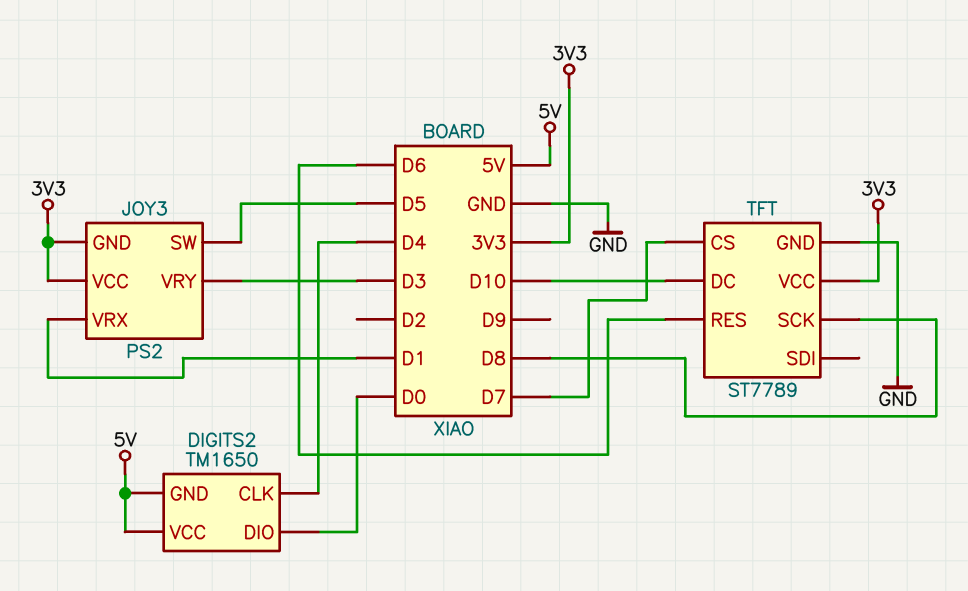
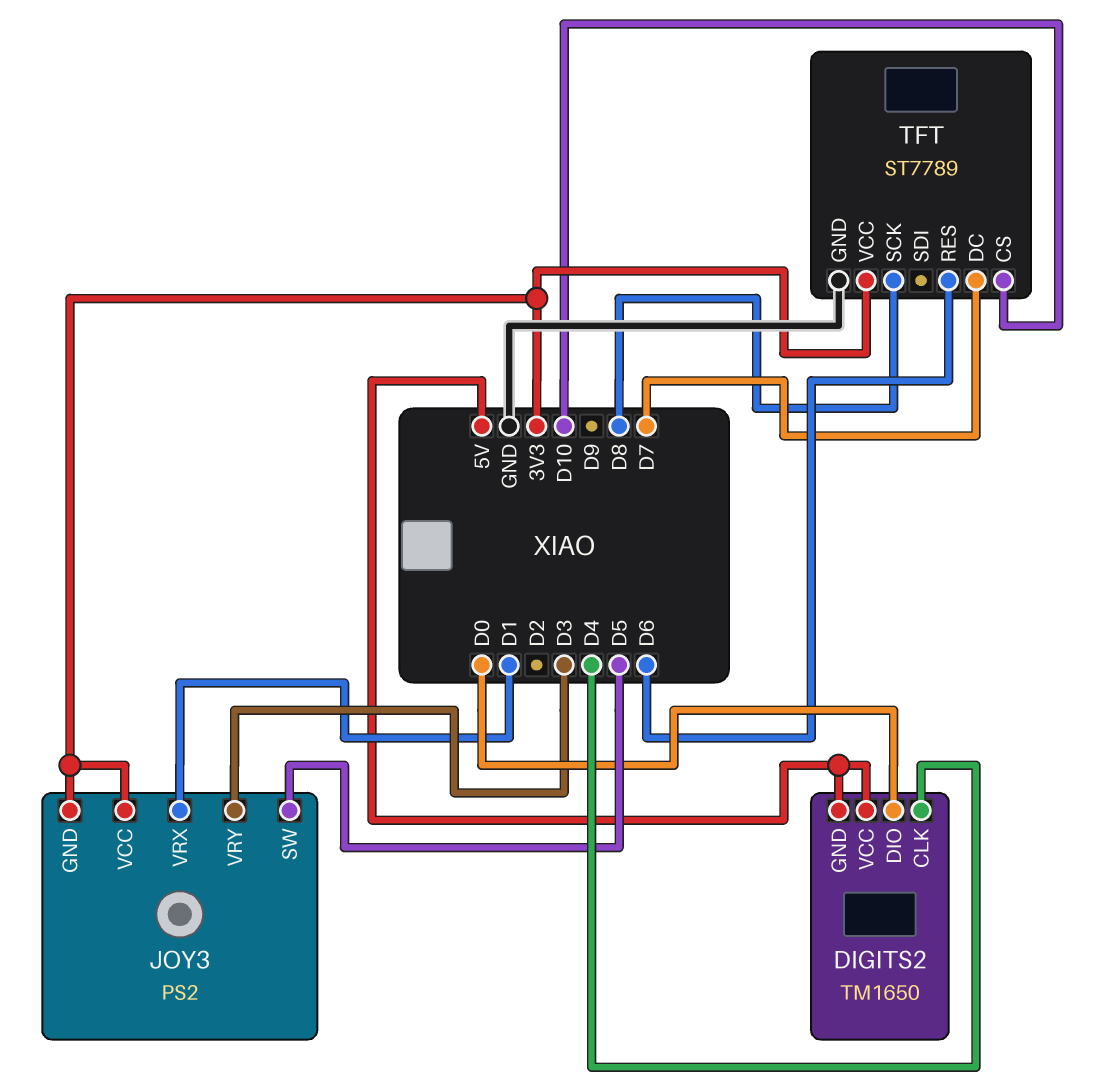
TFT pin CS: D7 -> D10
TFT pin DC: D10 -> D7

